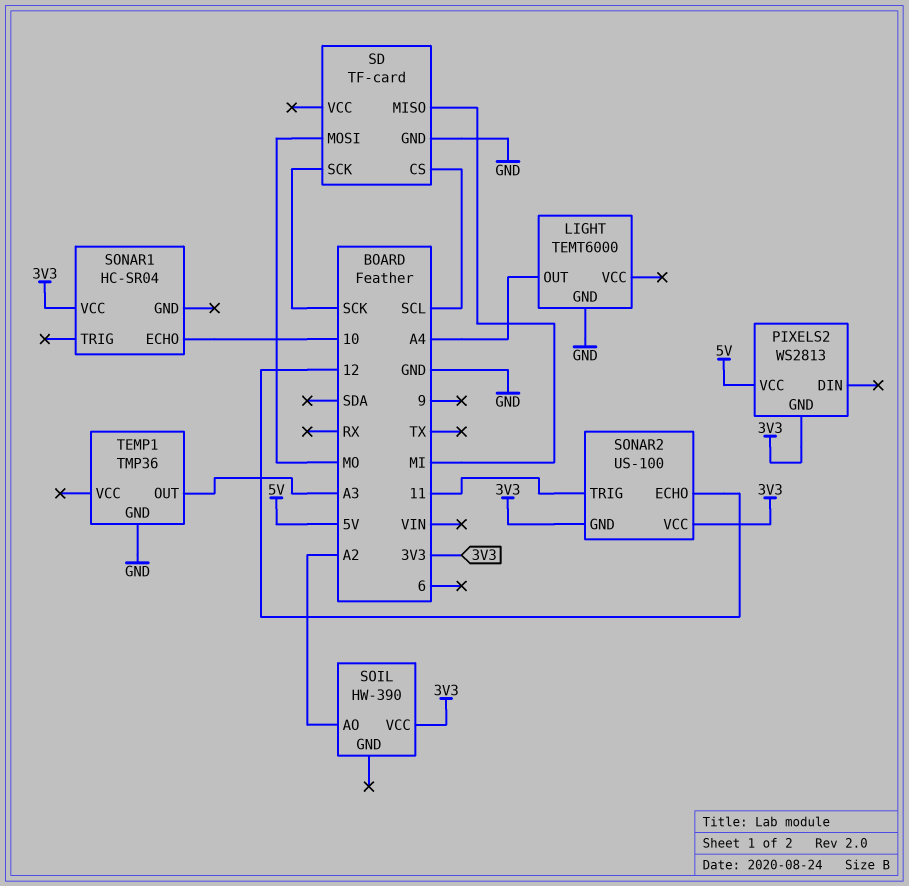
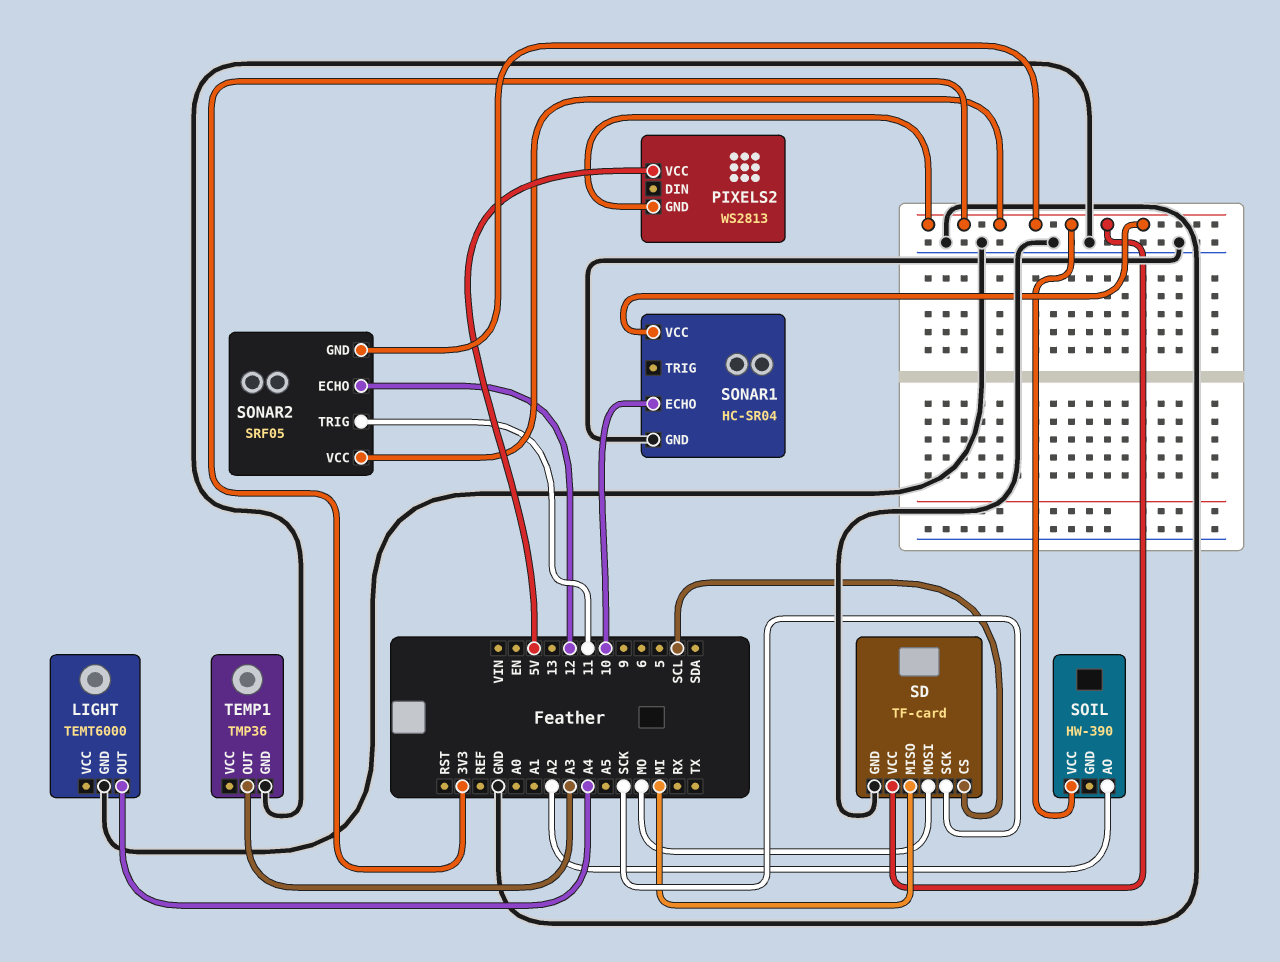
SD pin VCC: none -> 3V3
SONAR1 pin GND: none -> GND
SONAR2: US-100 -> SRF05

